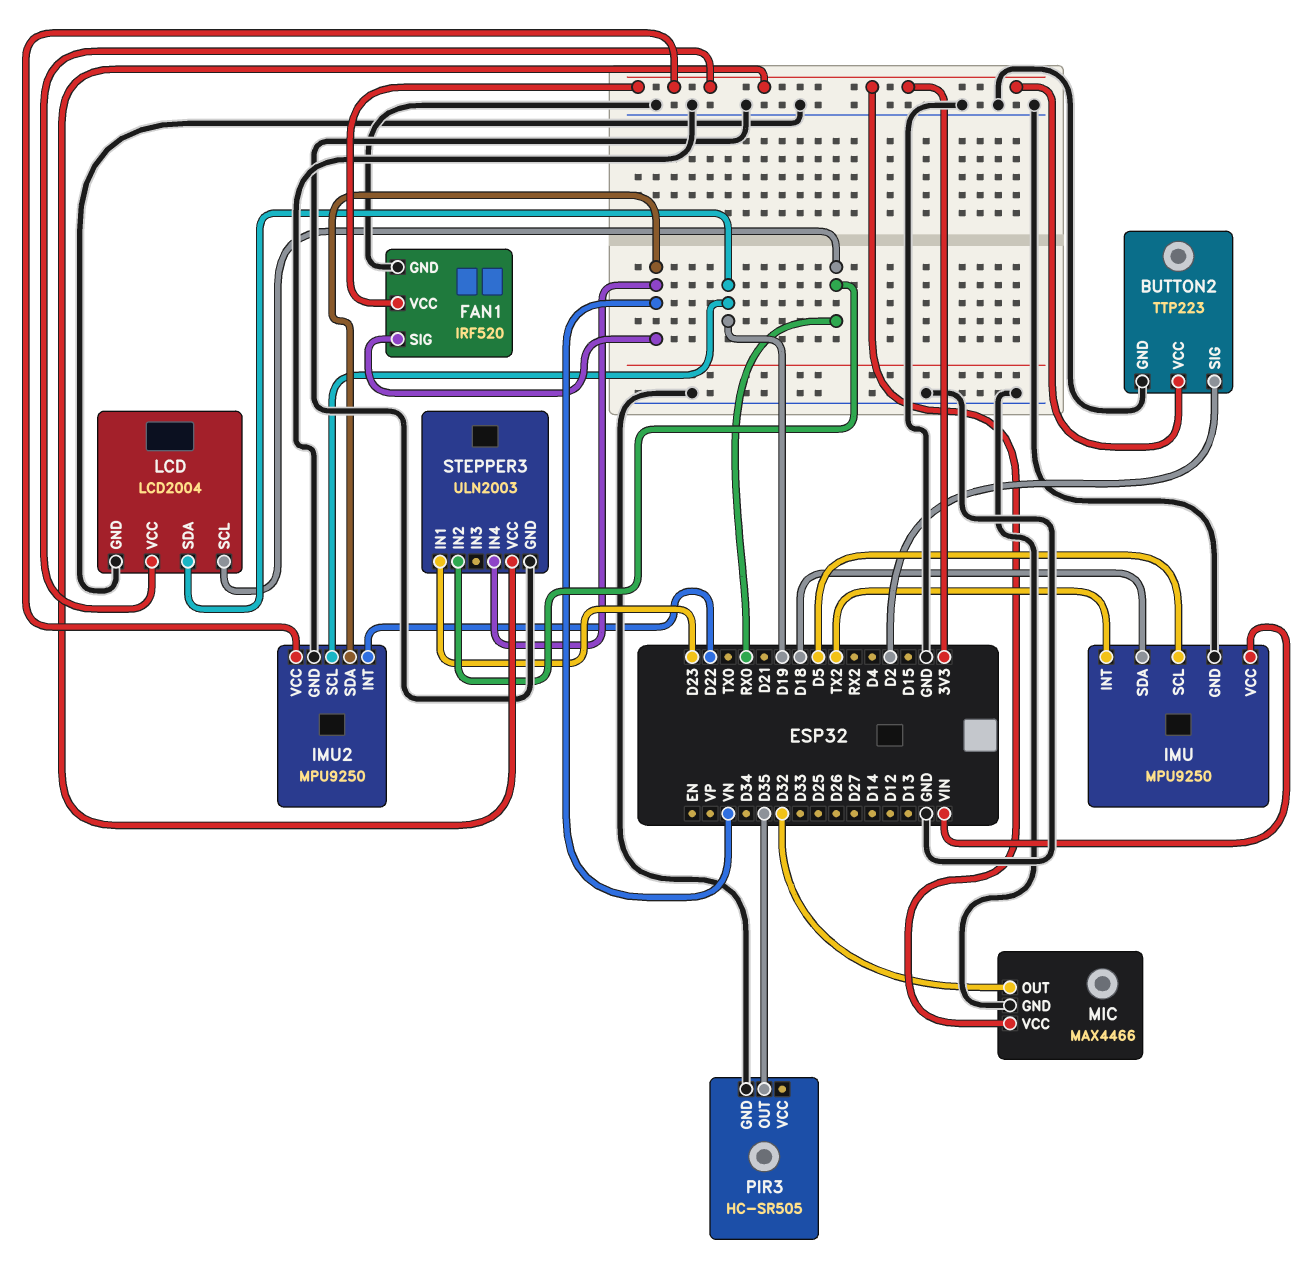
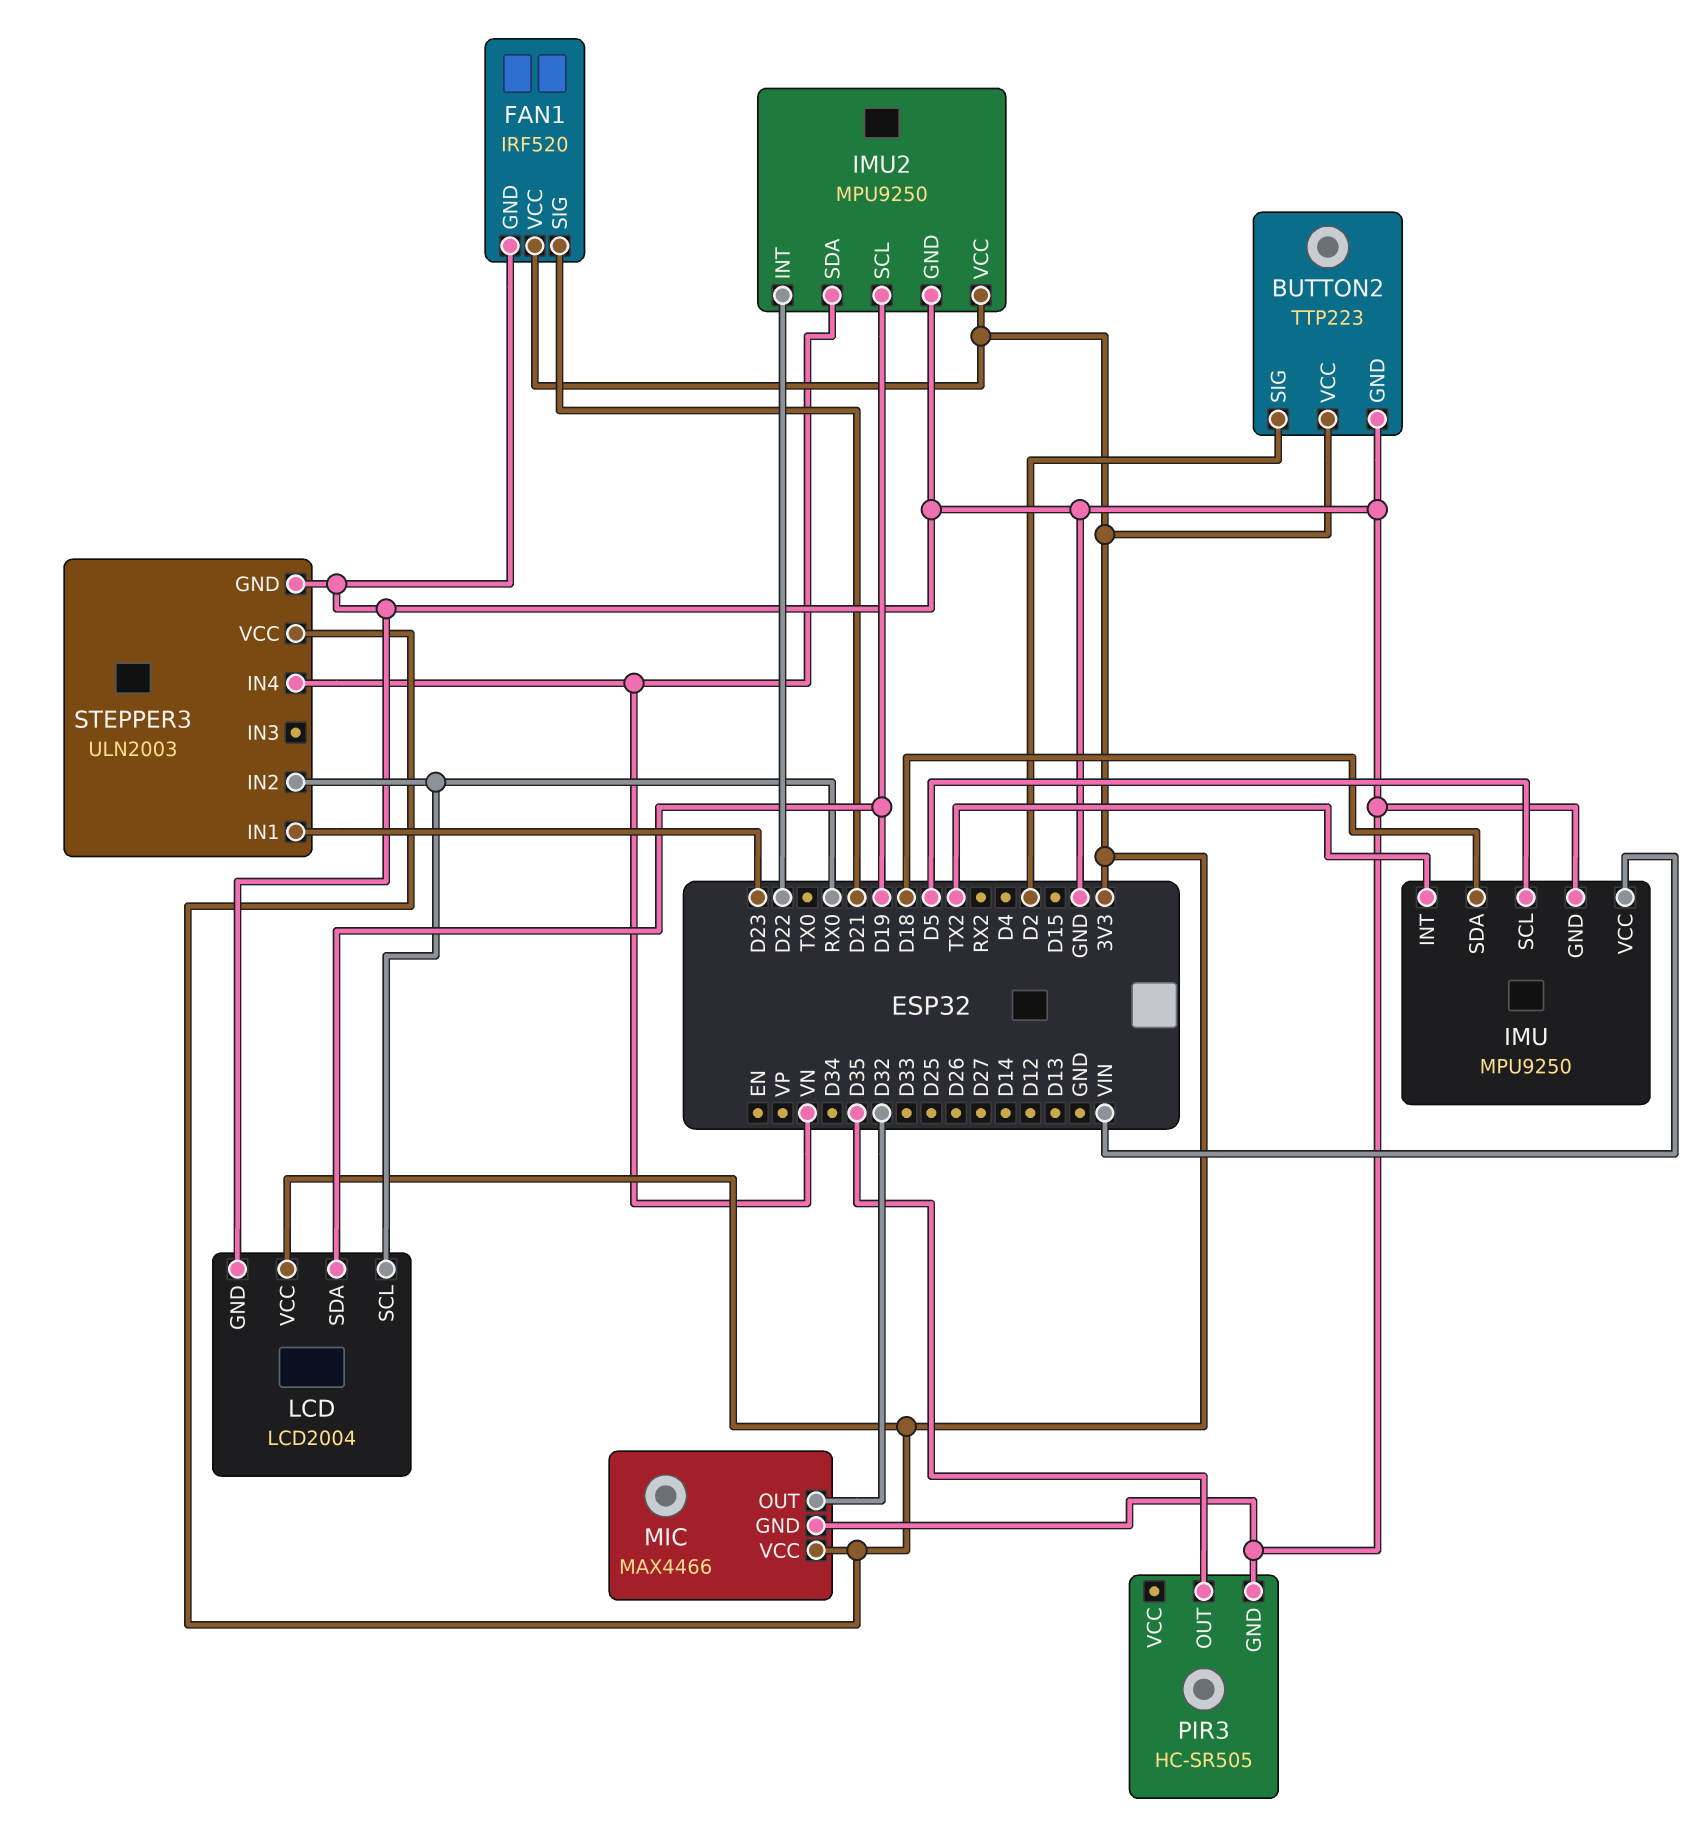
FAN1 pin SIG: VN -> D21

